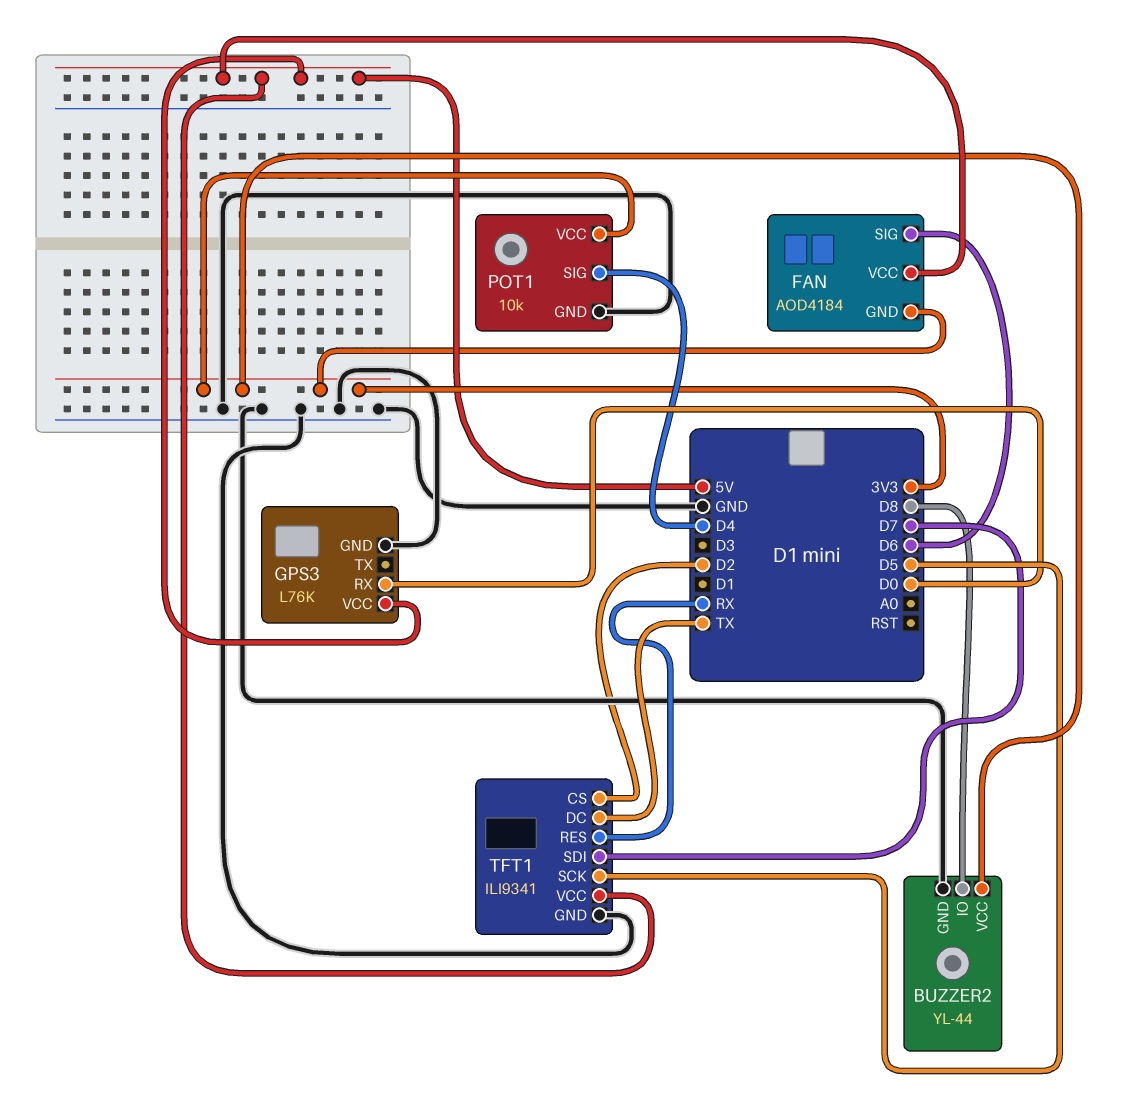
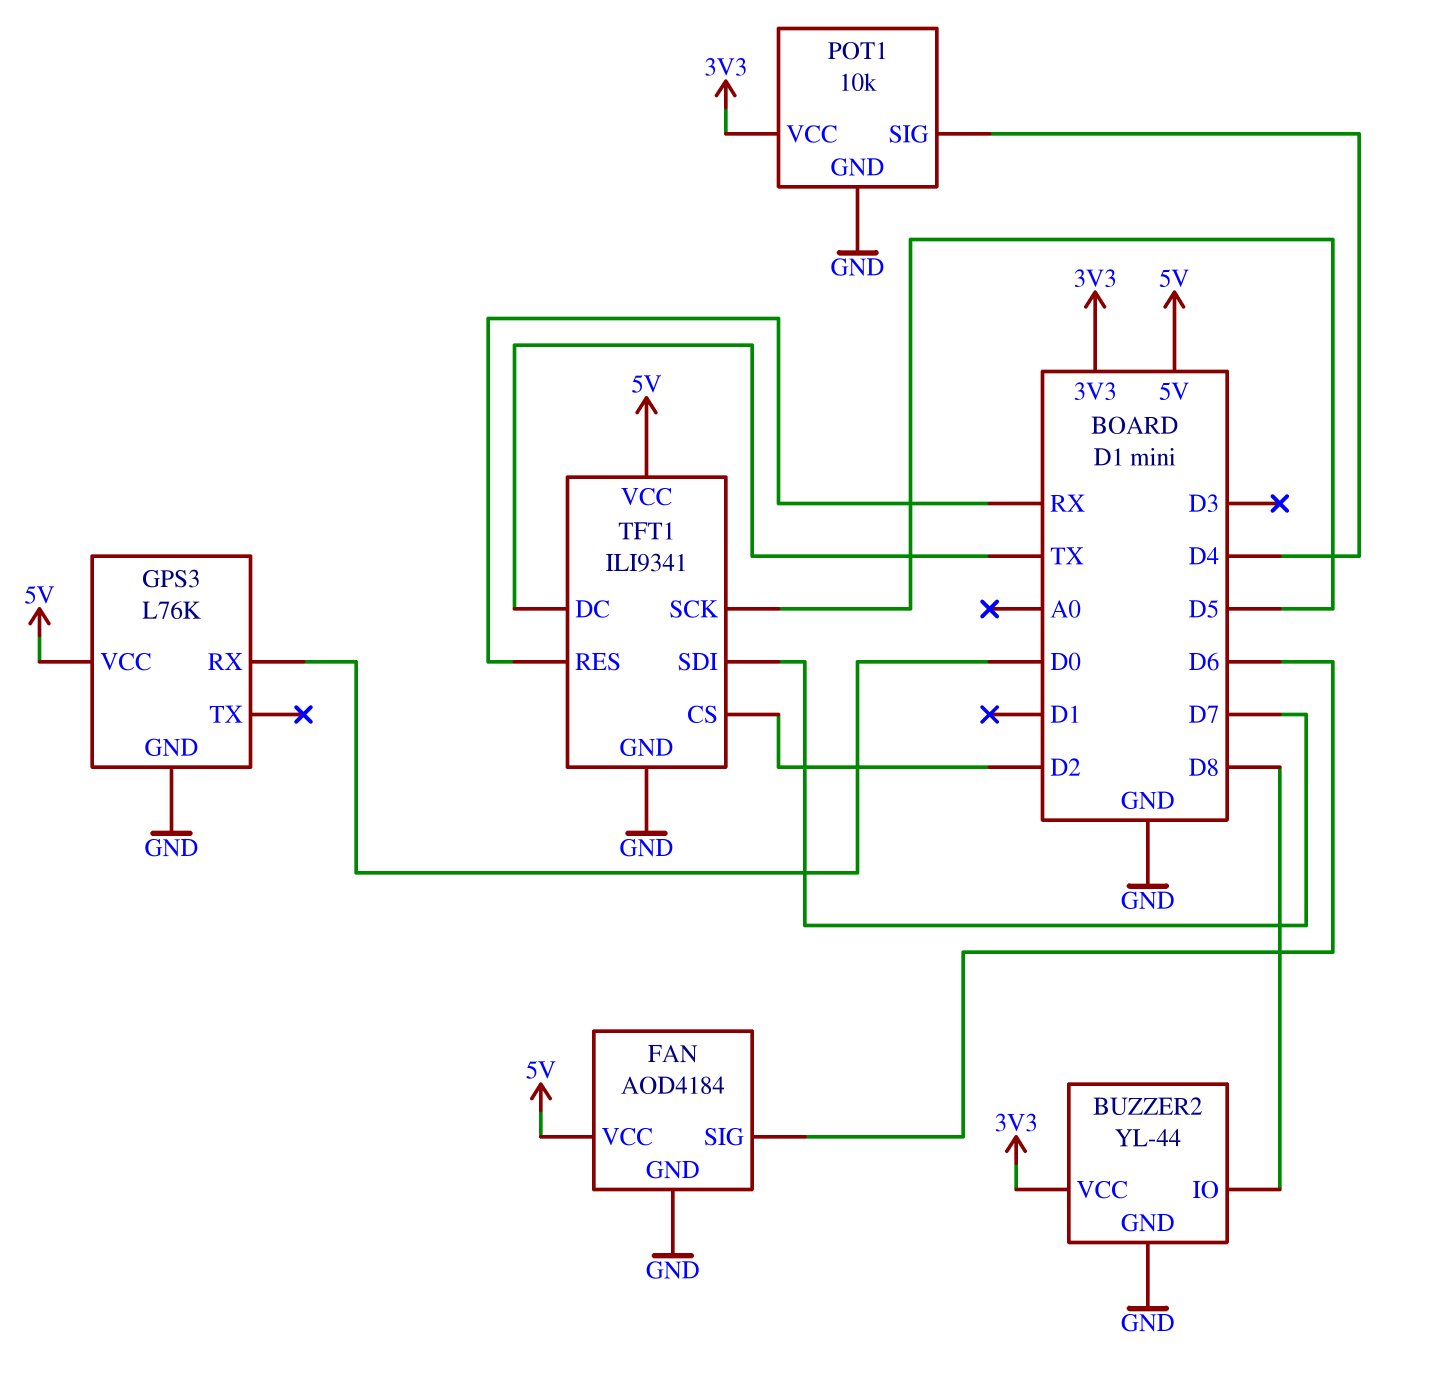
FAN pin GND: 3V3 -> GND

